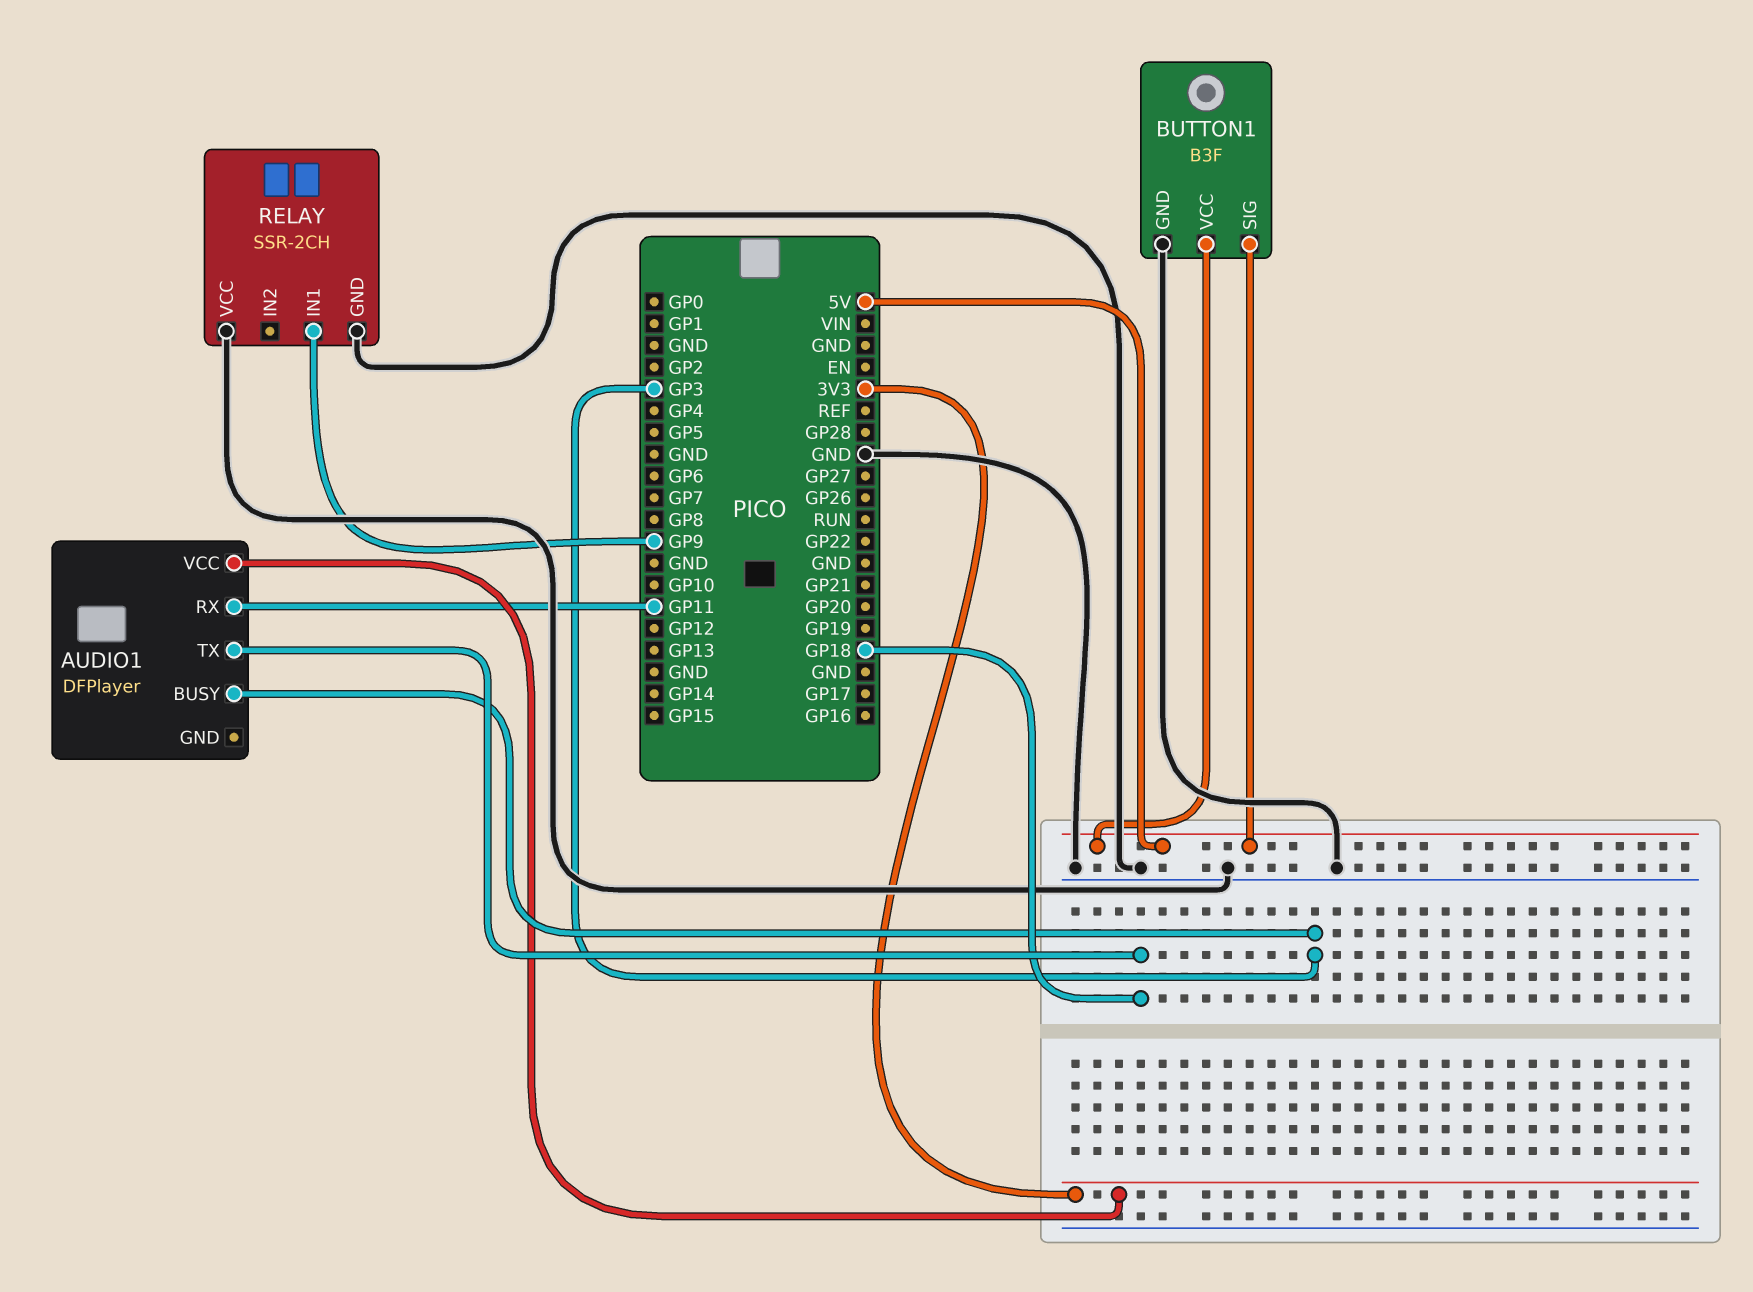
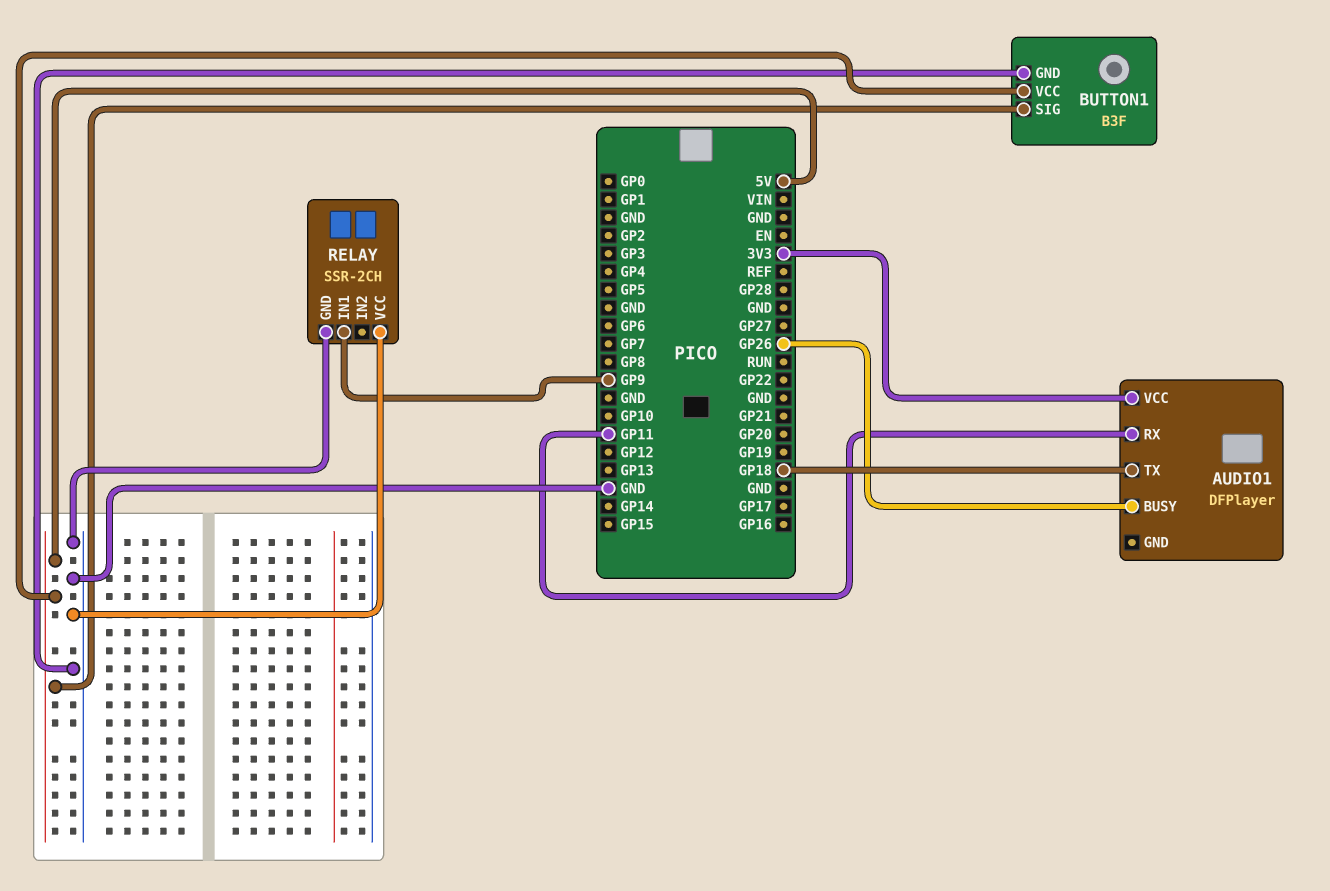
AUDIO1 pin BUSY: GP3 -> GP26

